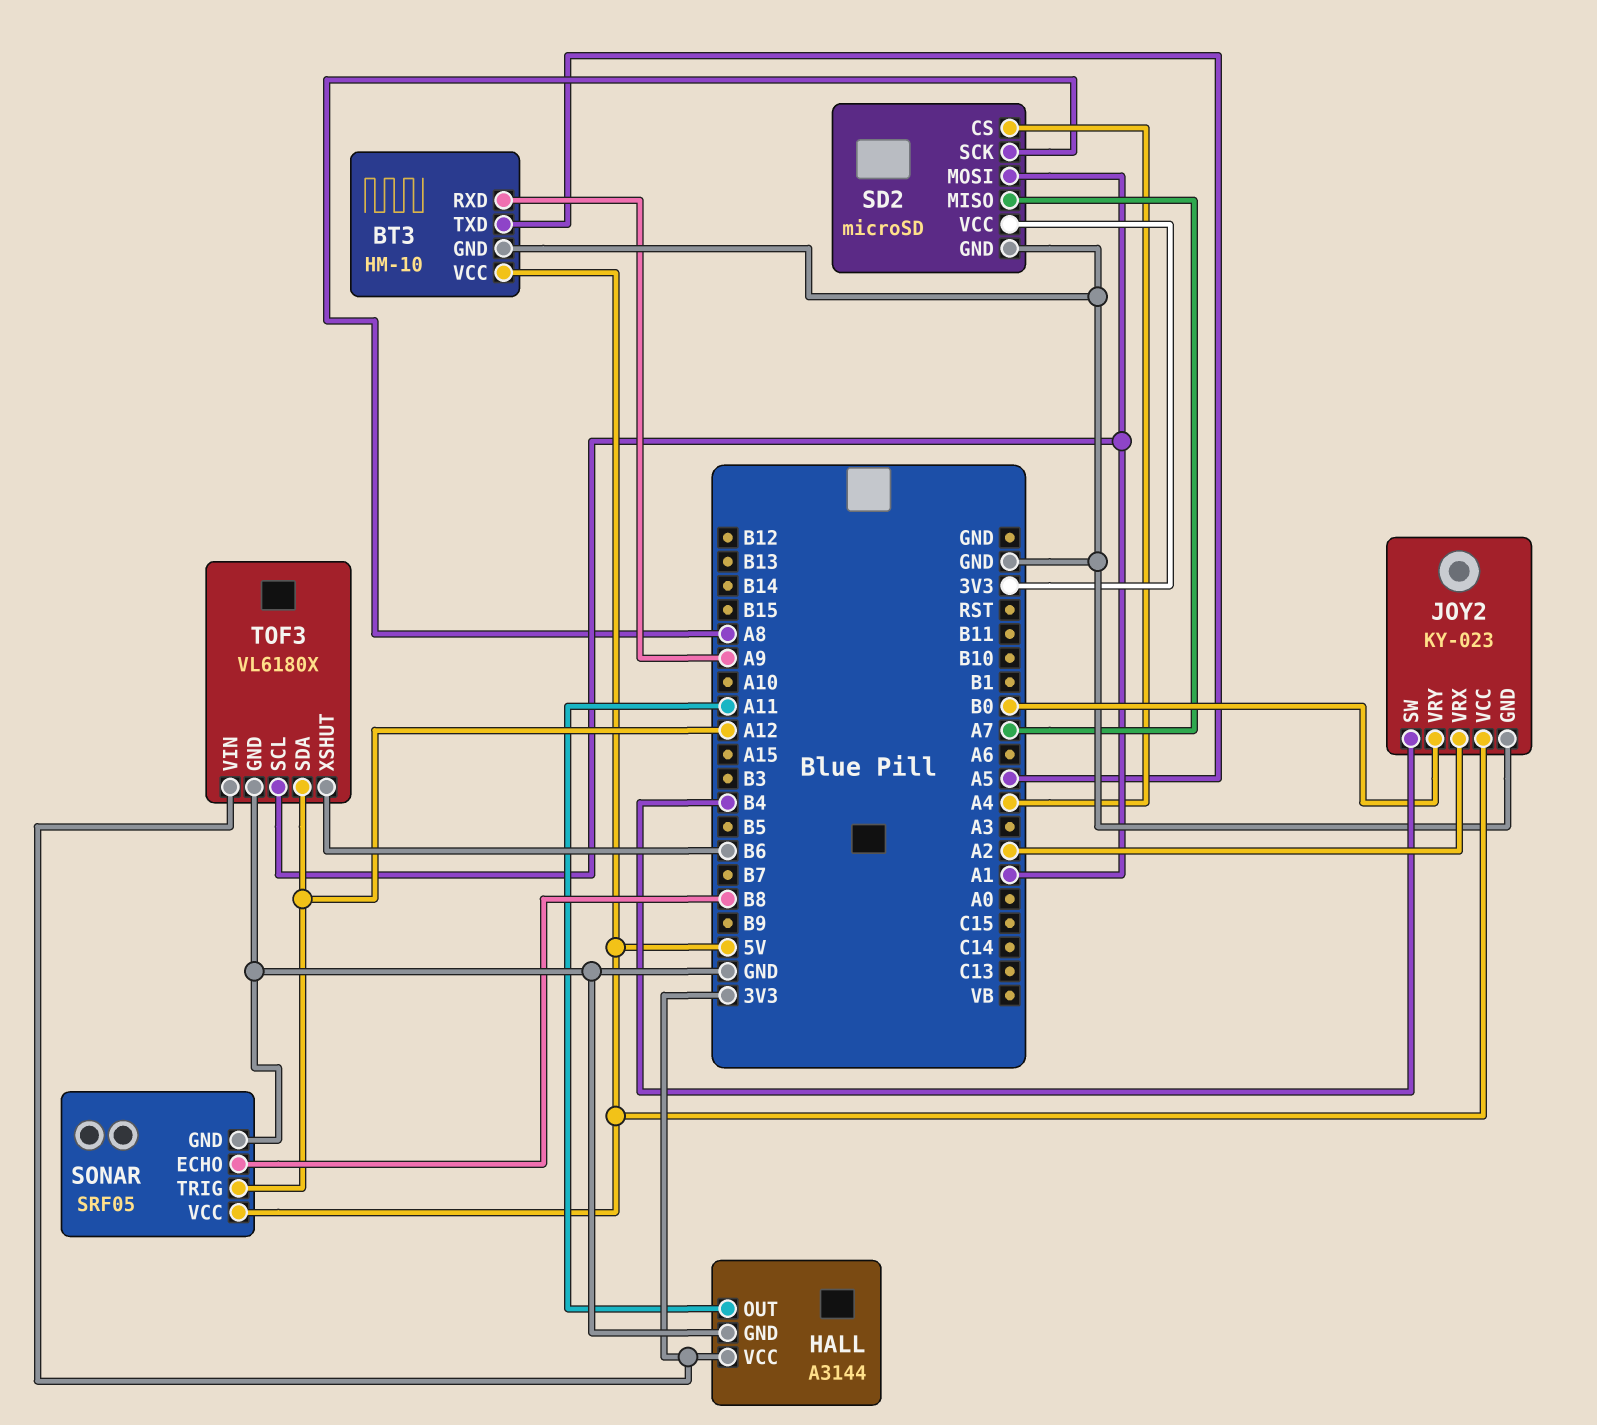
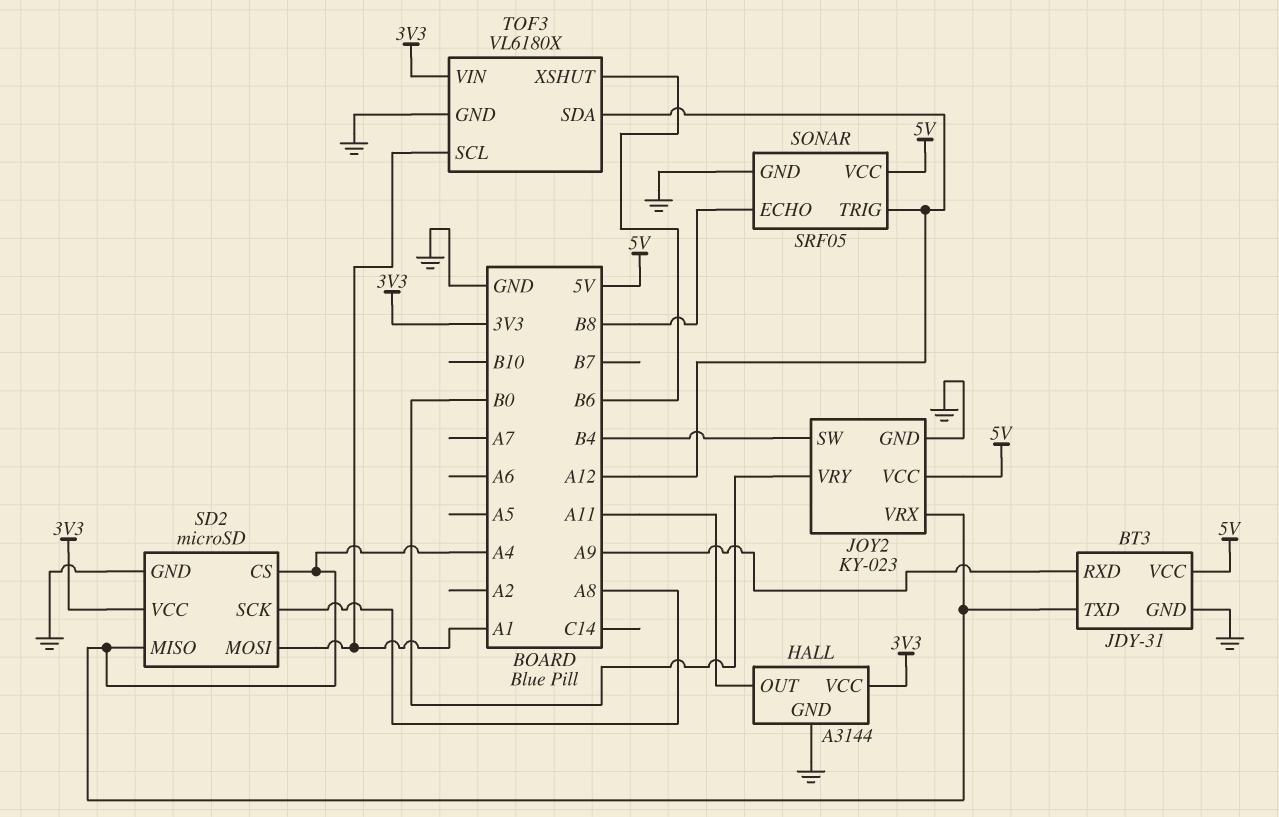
BT3: HM-10 -> JDY-31
BT3 pin TXD: A5 -> A4
JOY2 pin VRX: A2 -> A4
SD2 pin MISO: A7 -> A4

